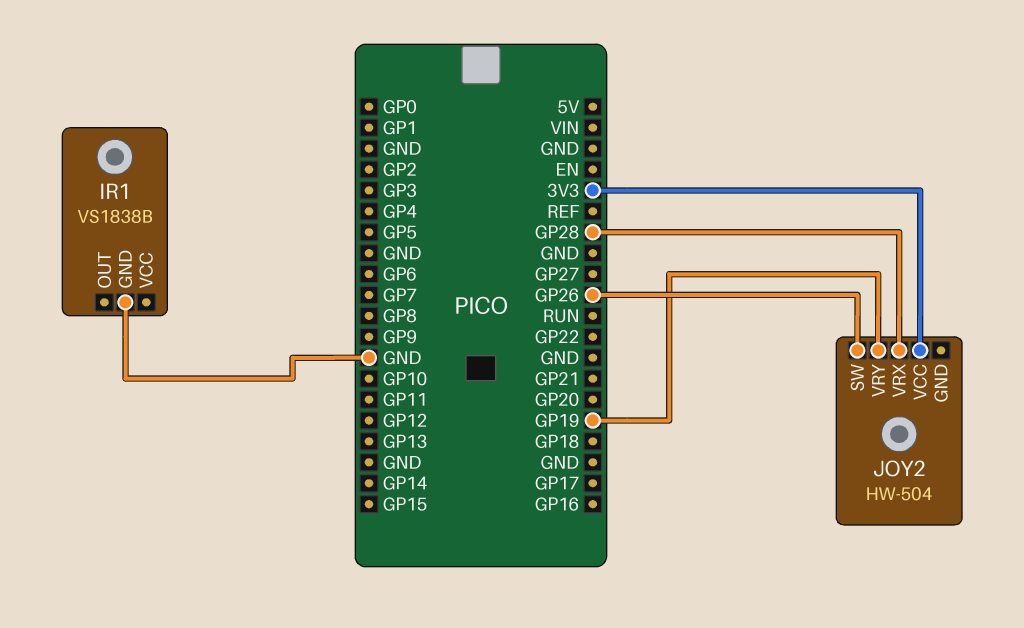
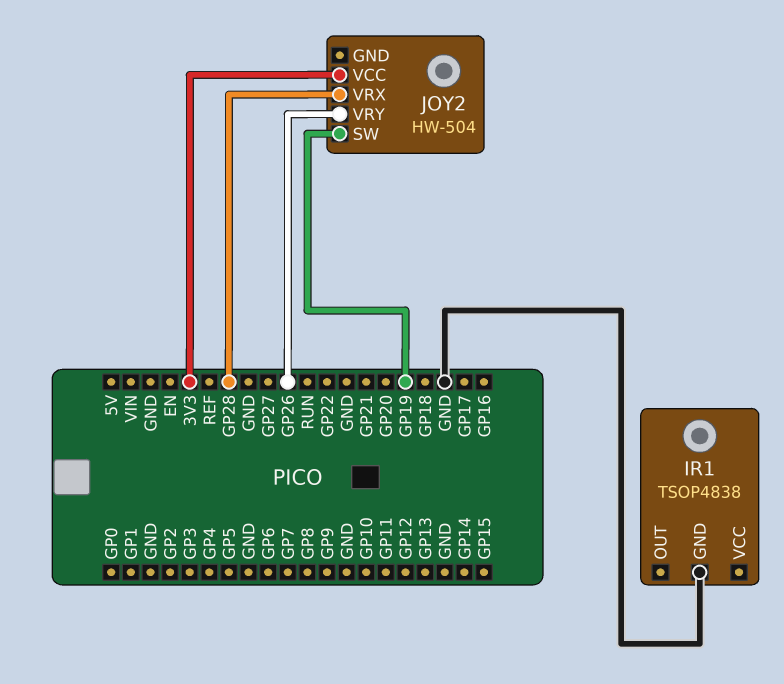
IR1: VS1838B -> TSOP4838
JOY2 pin SW: GP26 -> GP19
JOY2 pin VRY: GP19 -> GP26

